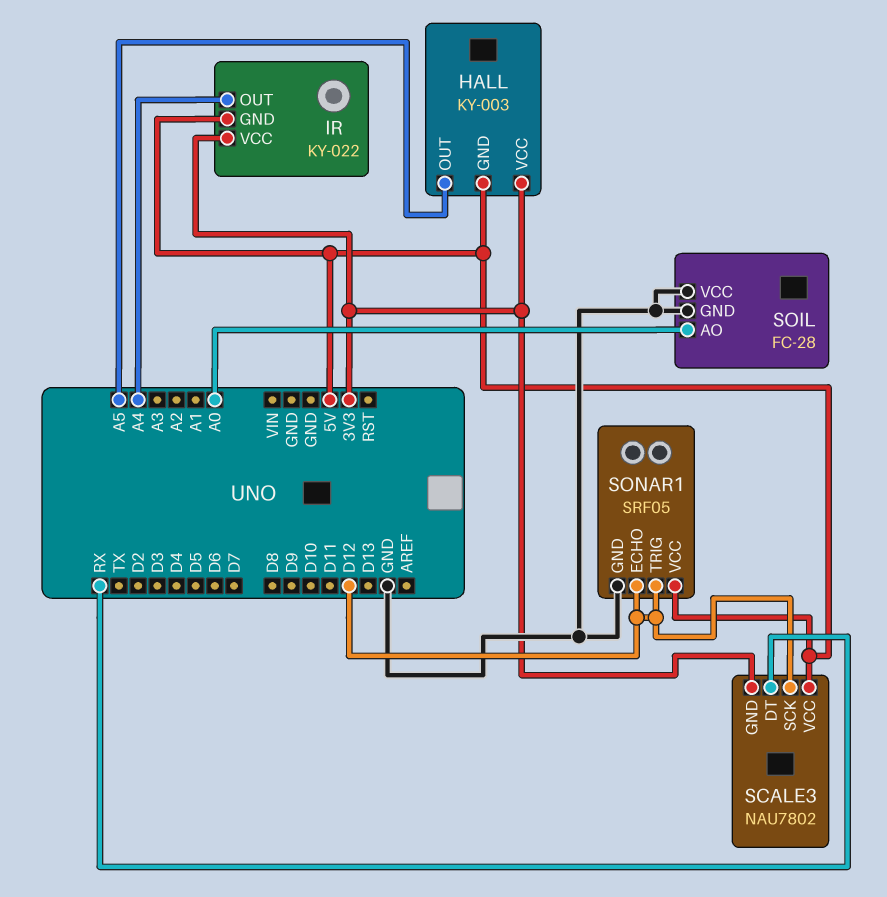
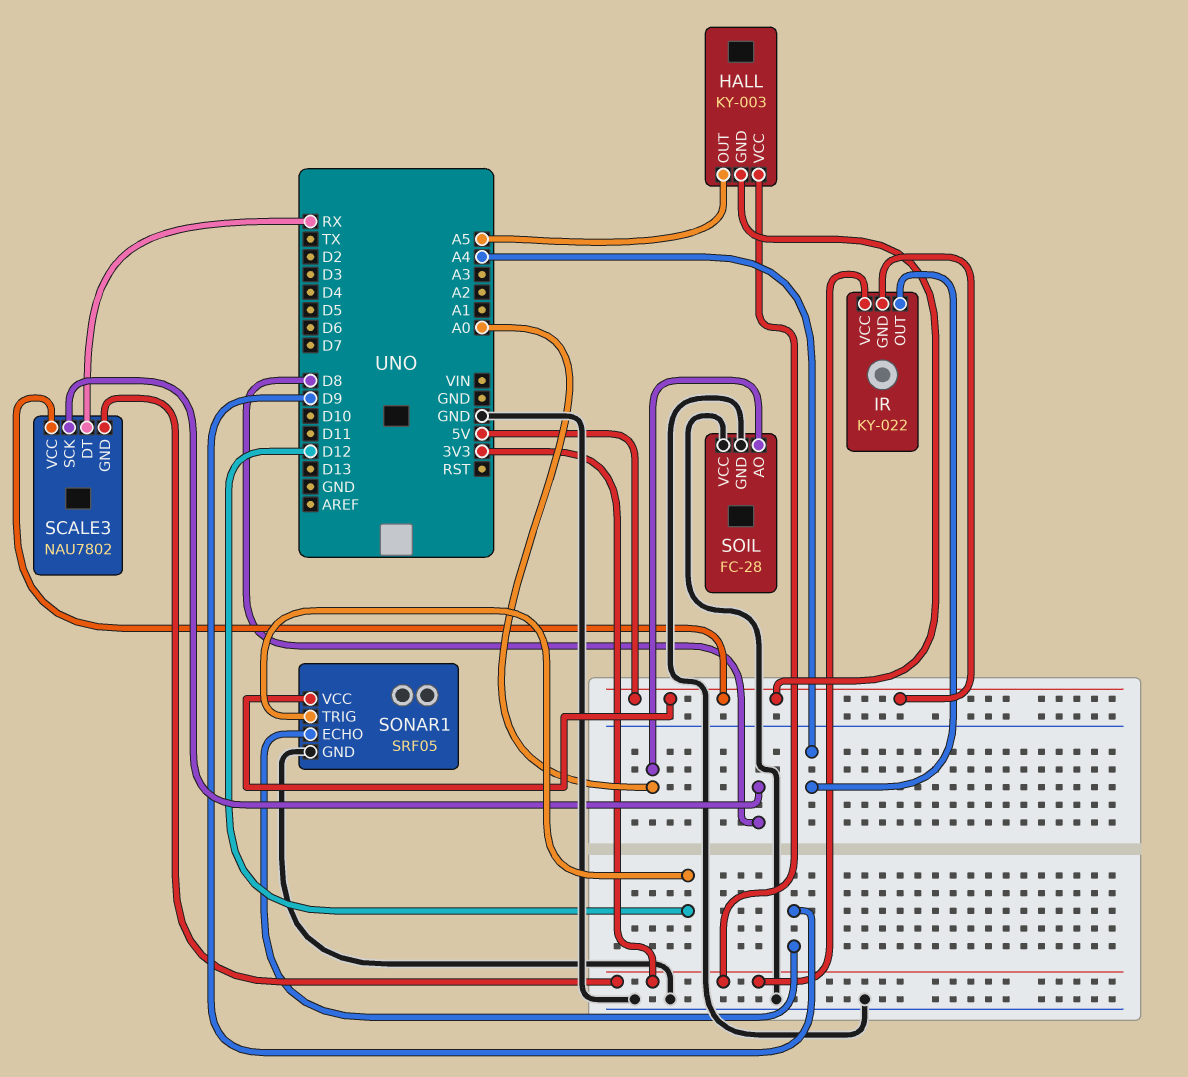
SCALE3 pin SCK: D12 -> D8
SONAR1 pin ECHO: D12 -> D9

